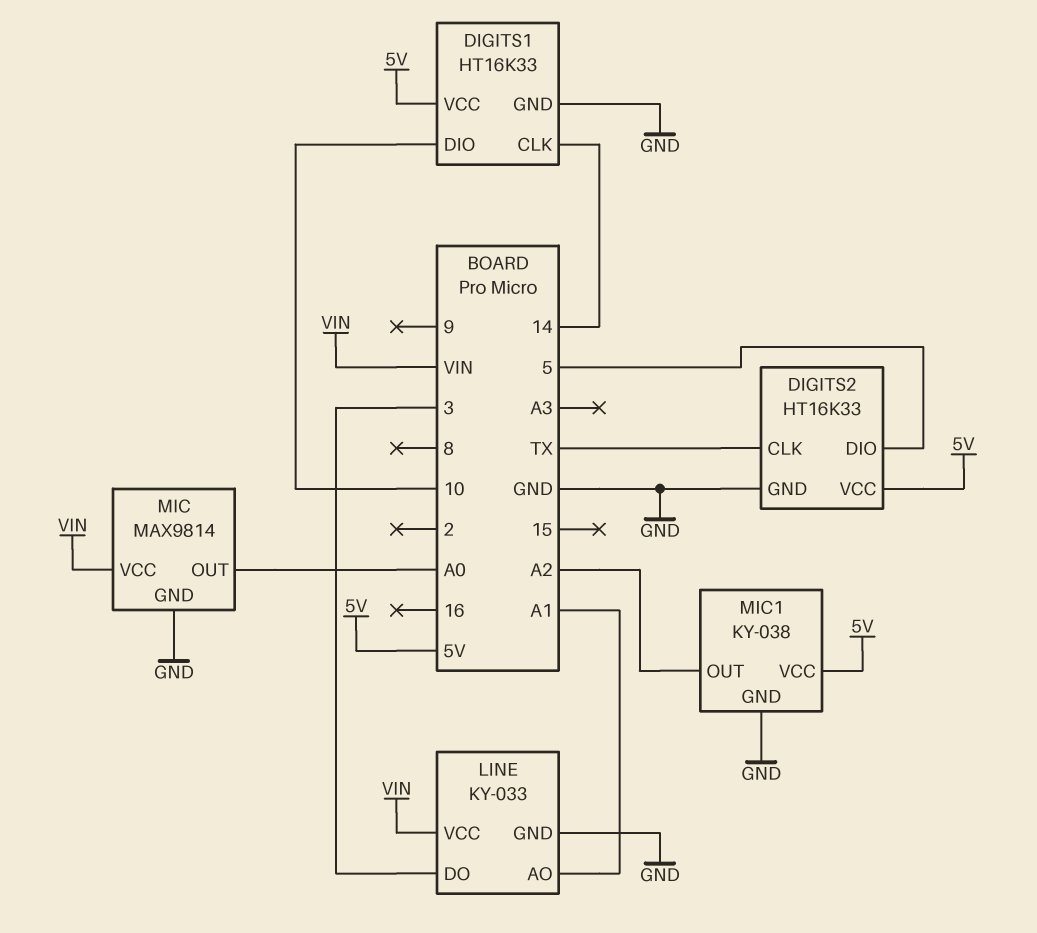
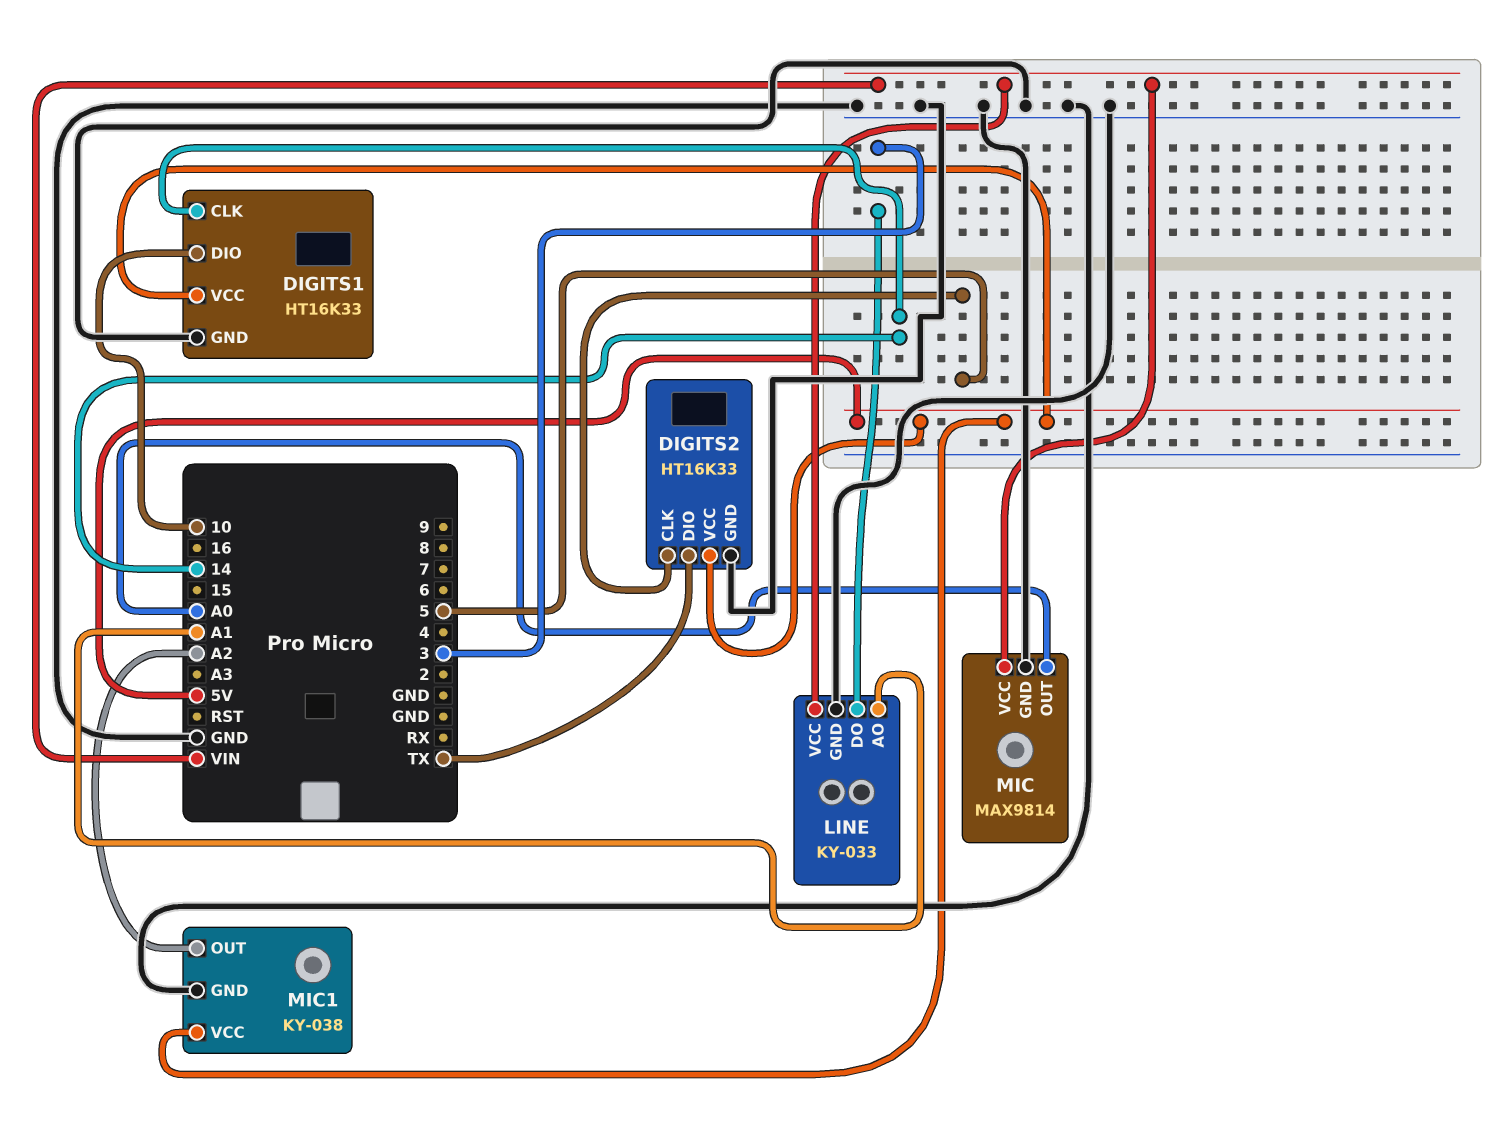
DIGITS2 pin CLK: TX -> 5
DIGITS2 pin DIO: 5 -> TX

